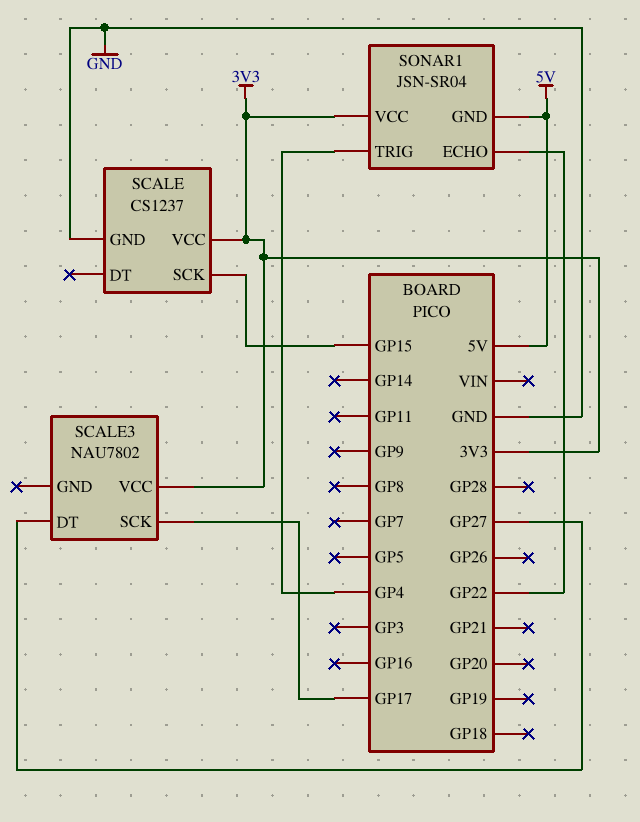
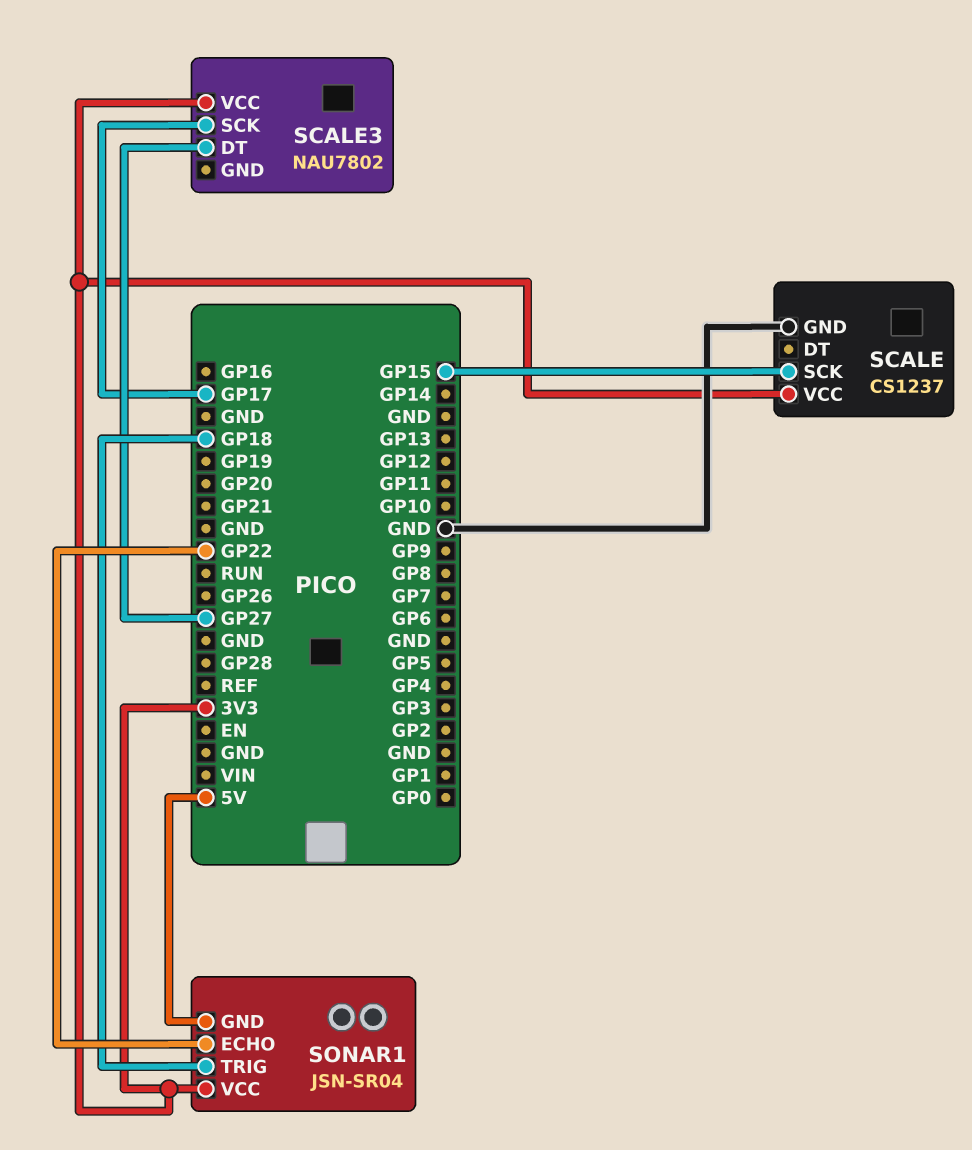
SONAR1 pin TRIG: GP4 -> GP18

